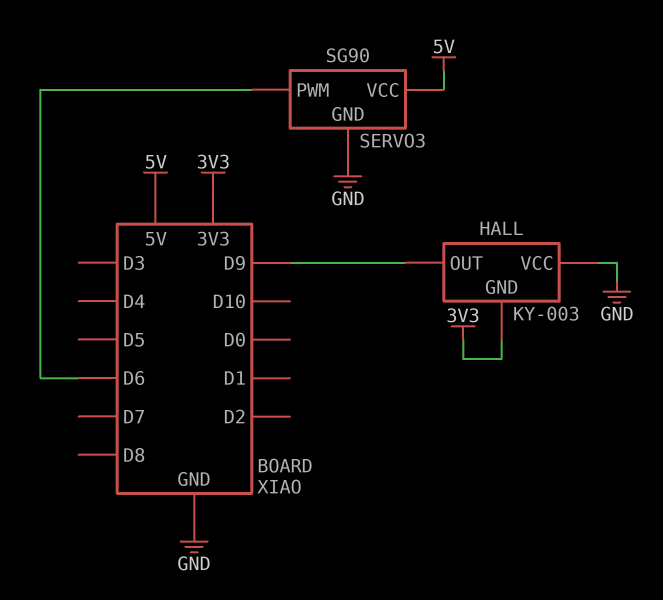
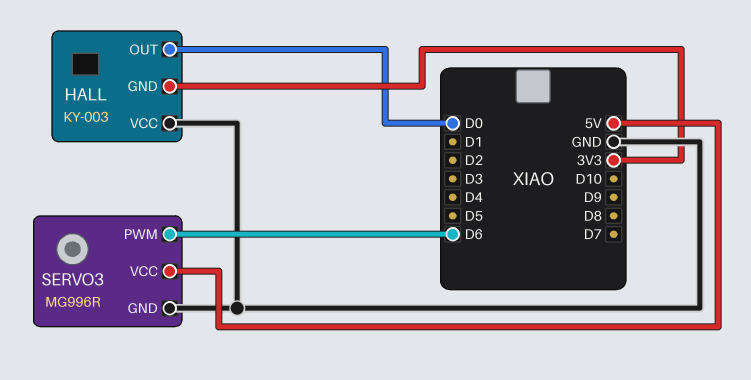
HALL pin OUT: D9 -> D0
SERVO3: SG90 -> MG996R

